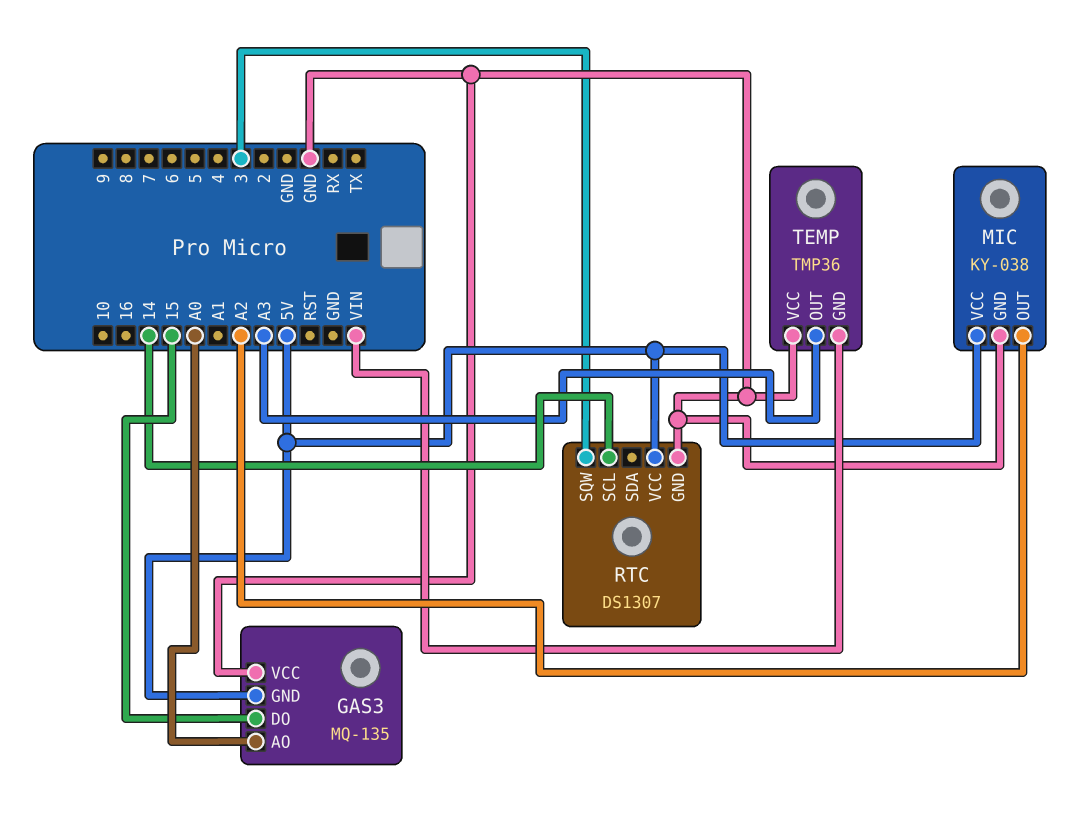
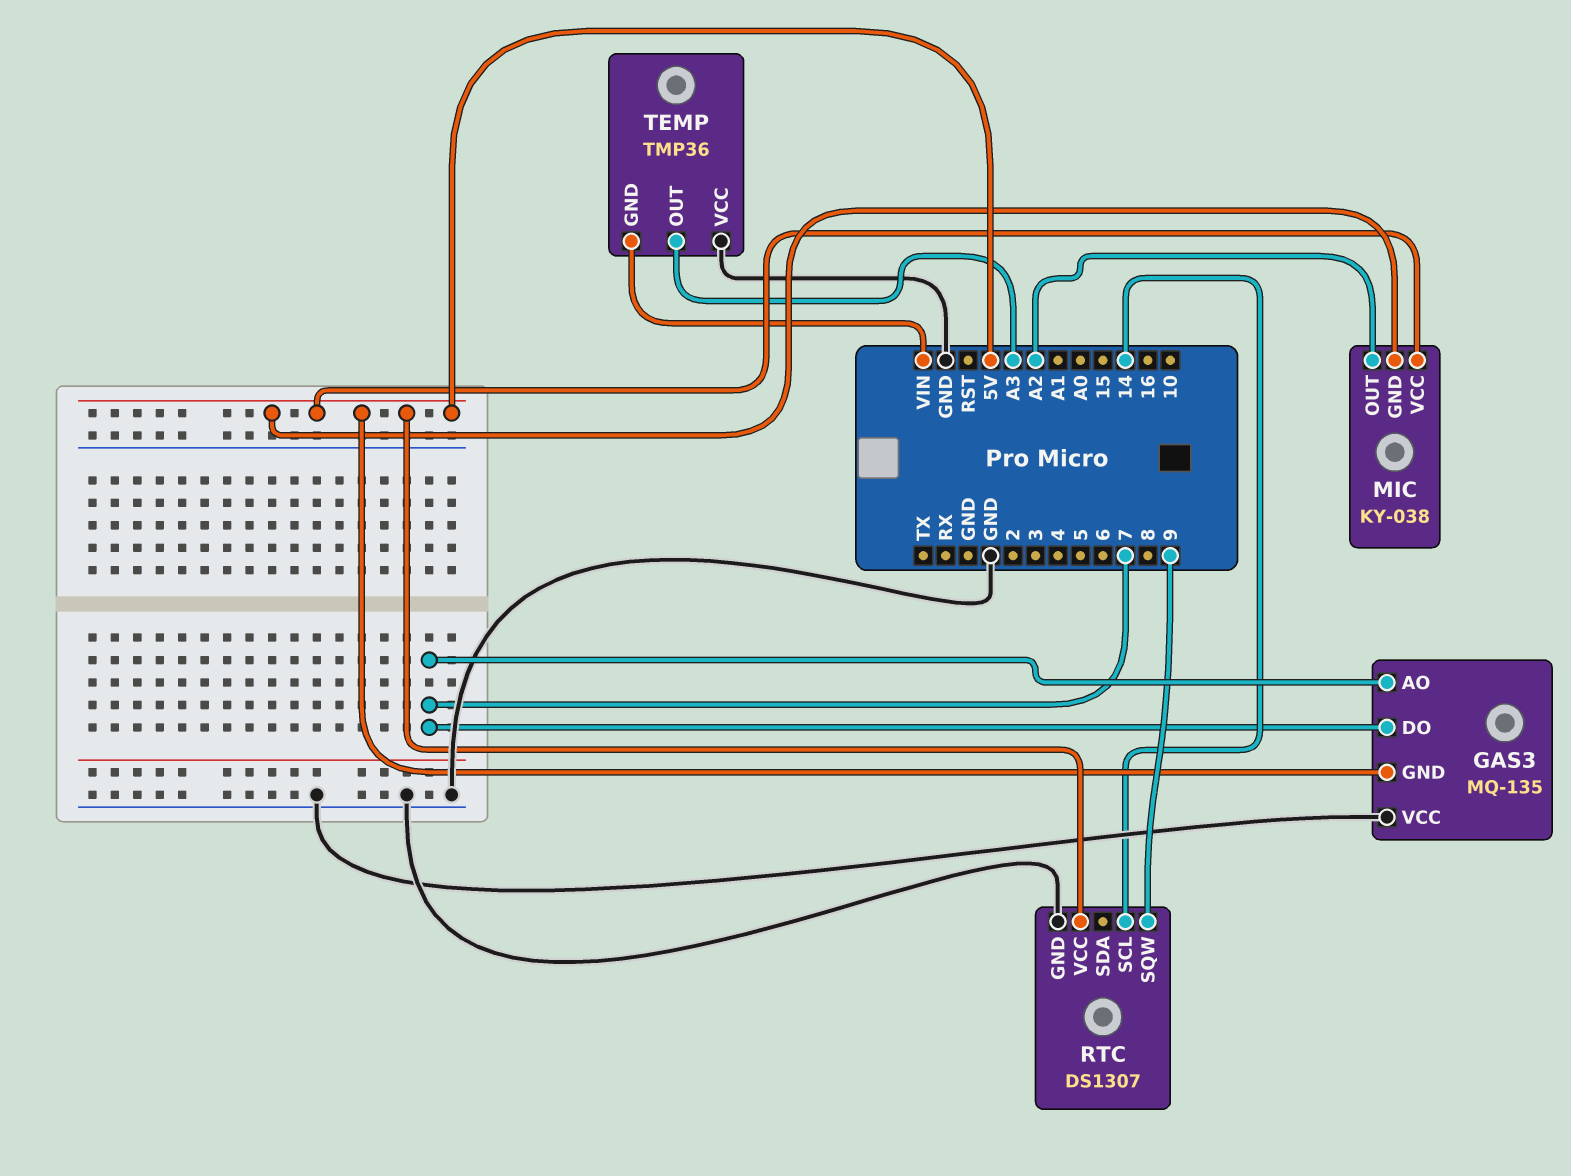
GAS3 pin AO: A0 -> 7
GAS3 pin DO: 15 -> 7
MIC pin GND: GND -> 5V
RTC pin SQW: 3 -> 9

